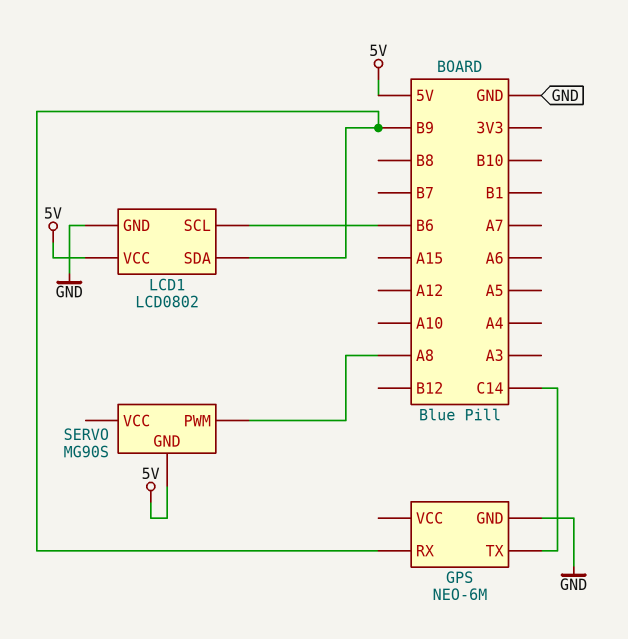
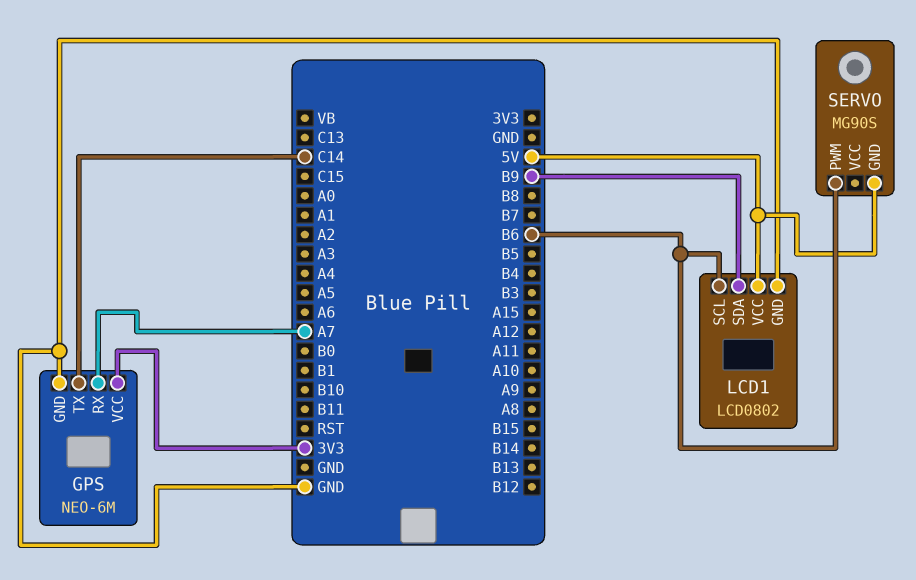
GPS pin RX: B9 -> A7
GPS pin VCC: none -> 3V3
SERVO pin PWM: A8 -> B6

